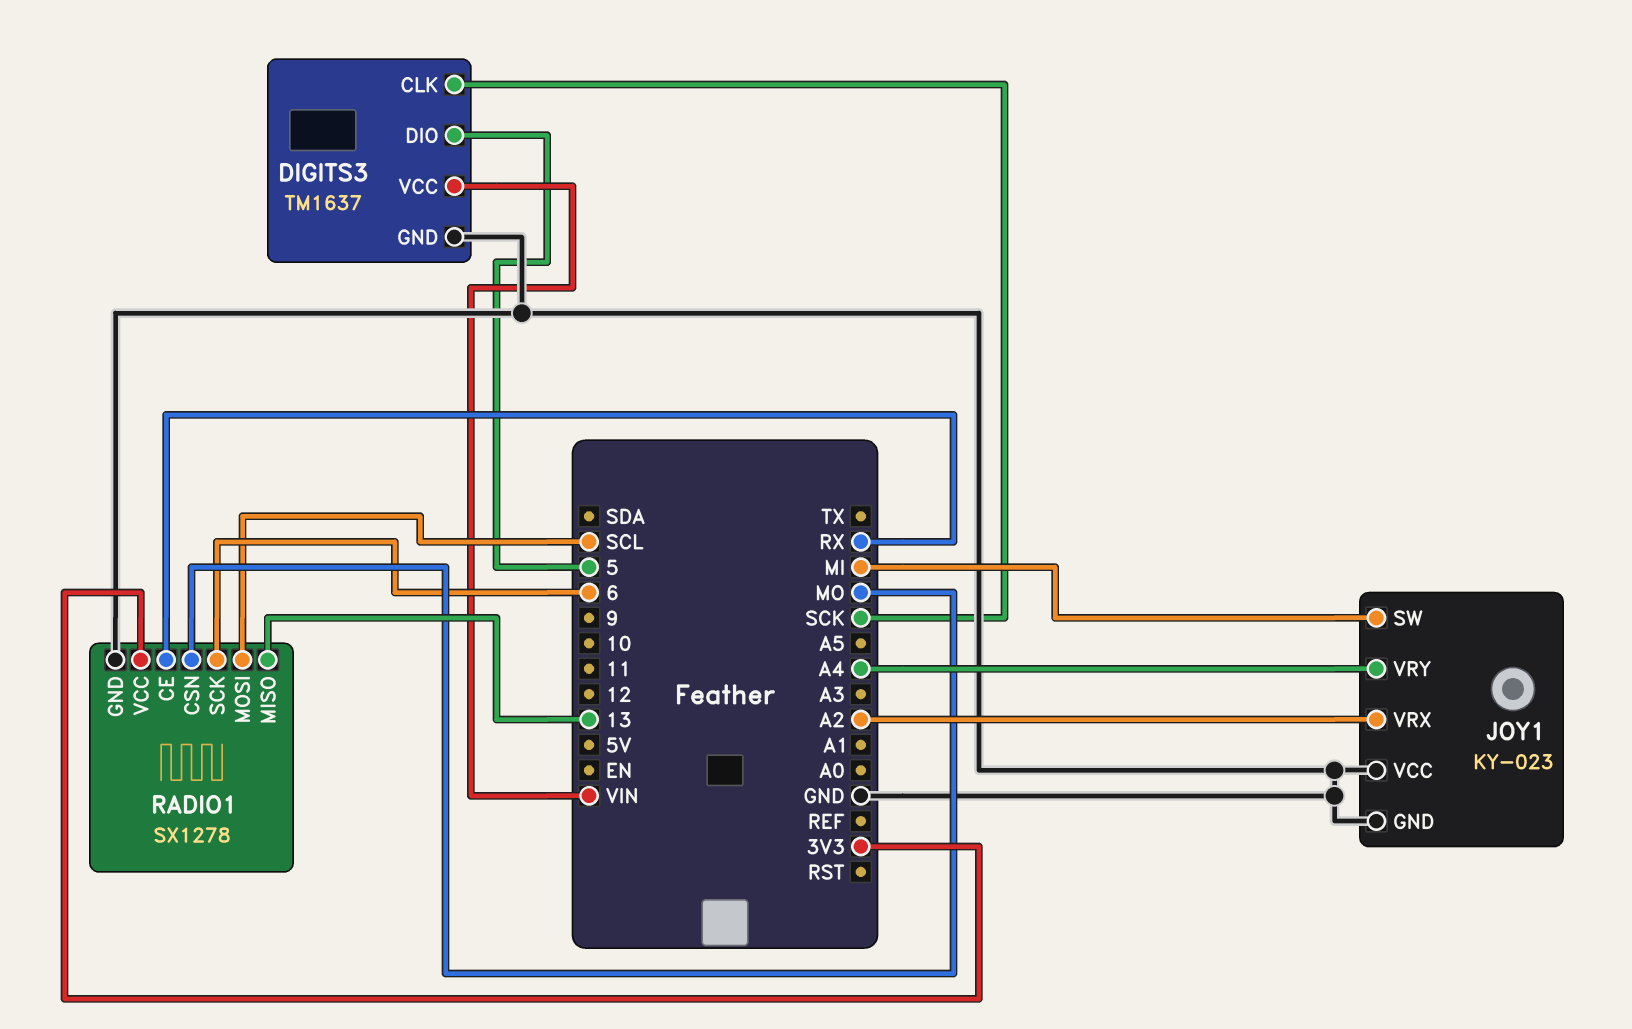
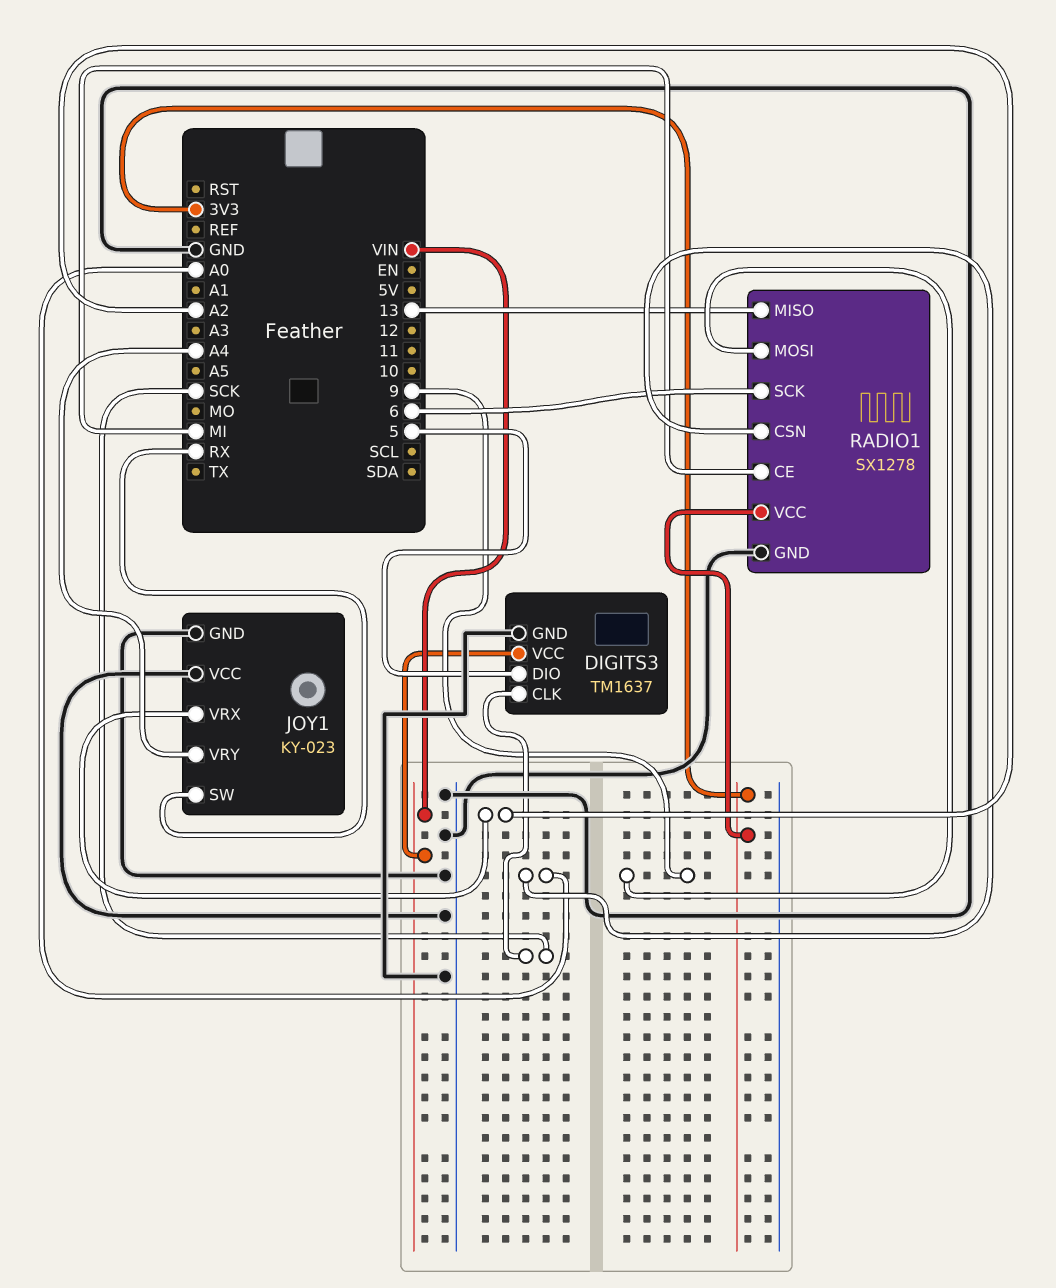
JOY1 pin SW: MI -> RX
RADIO1 pin CE: RX -> MI
RADIO1 pin CSN: MO -> A0
RADIO1 pin MOSI: SCL -> 9

